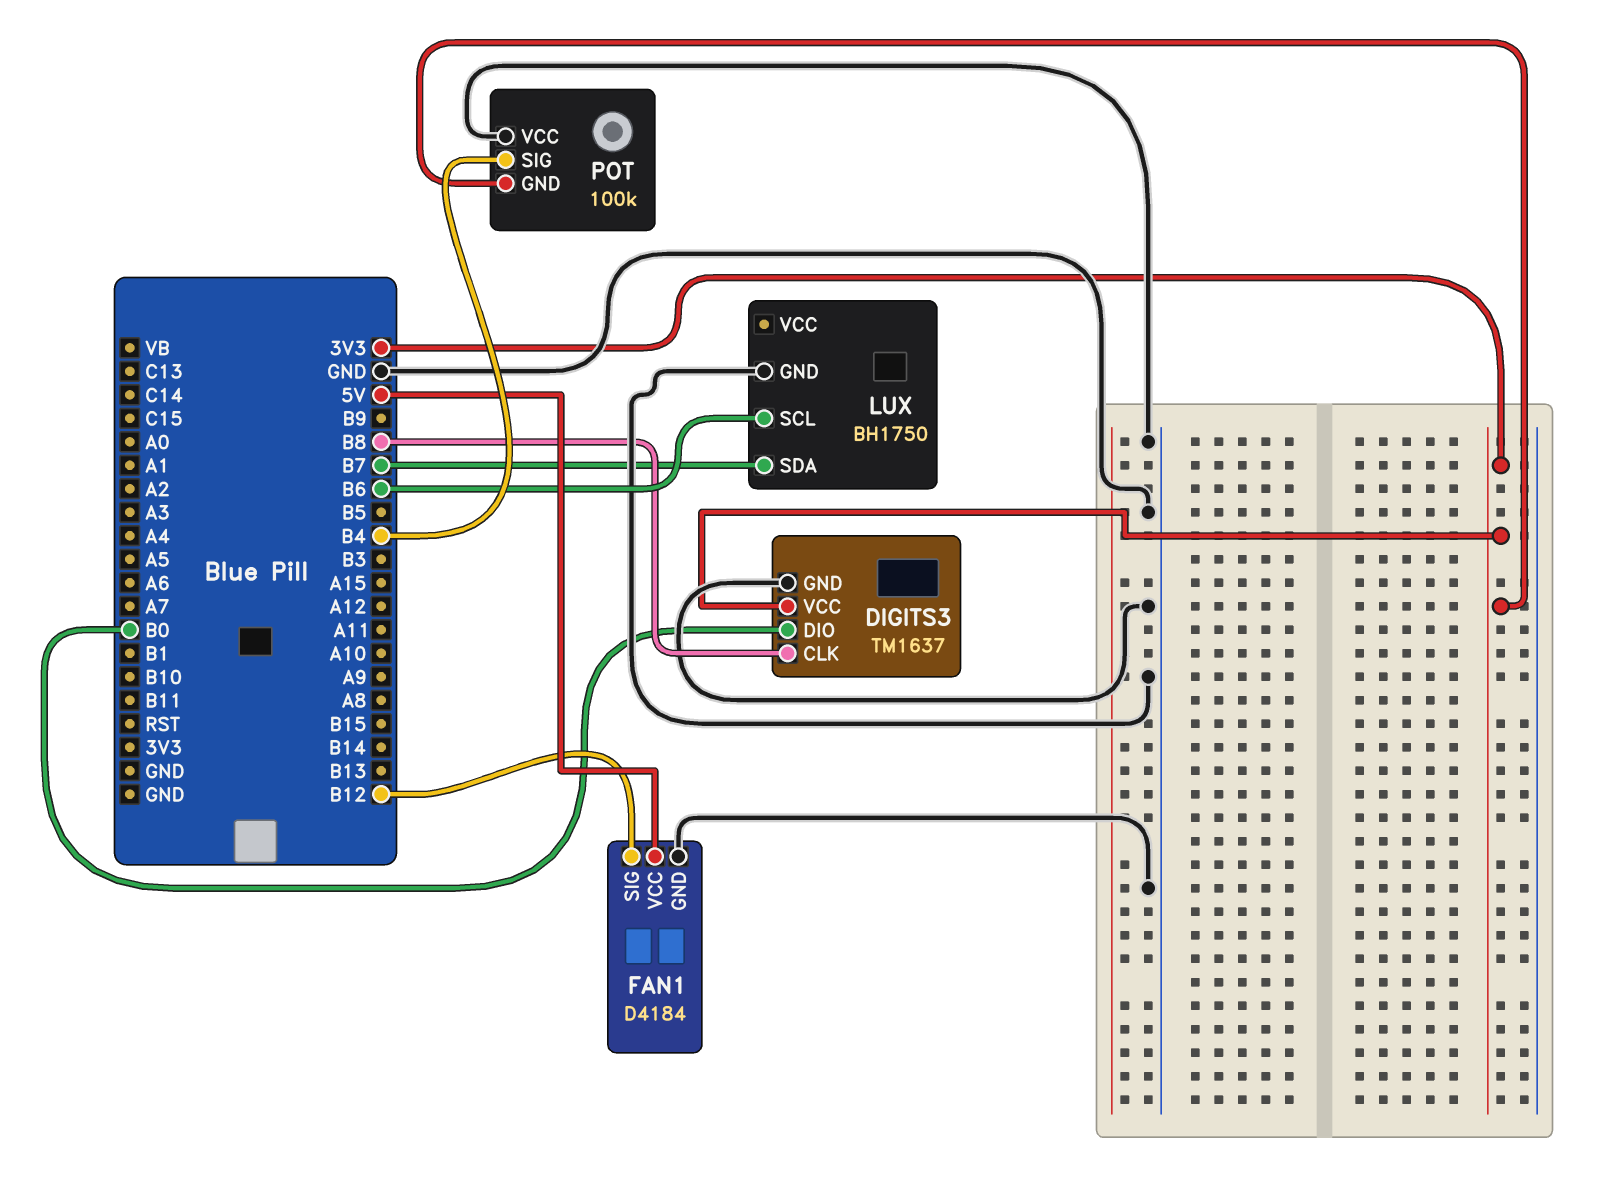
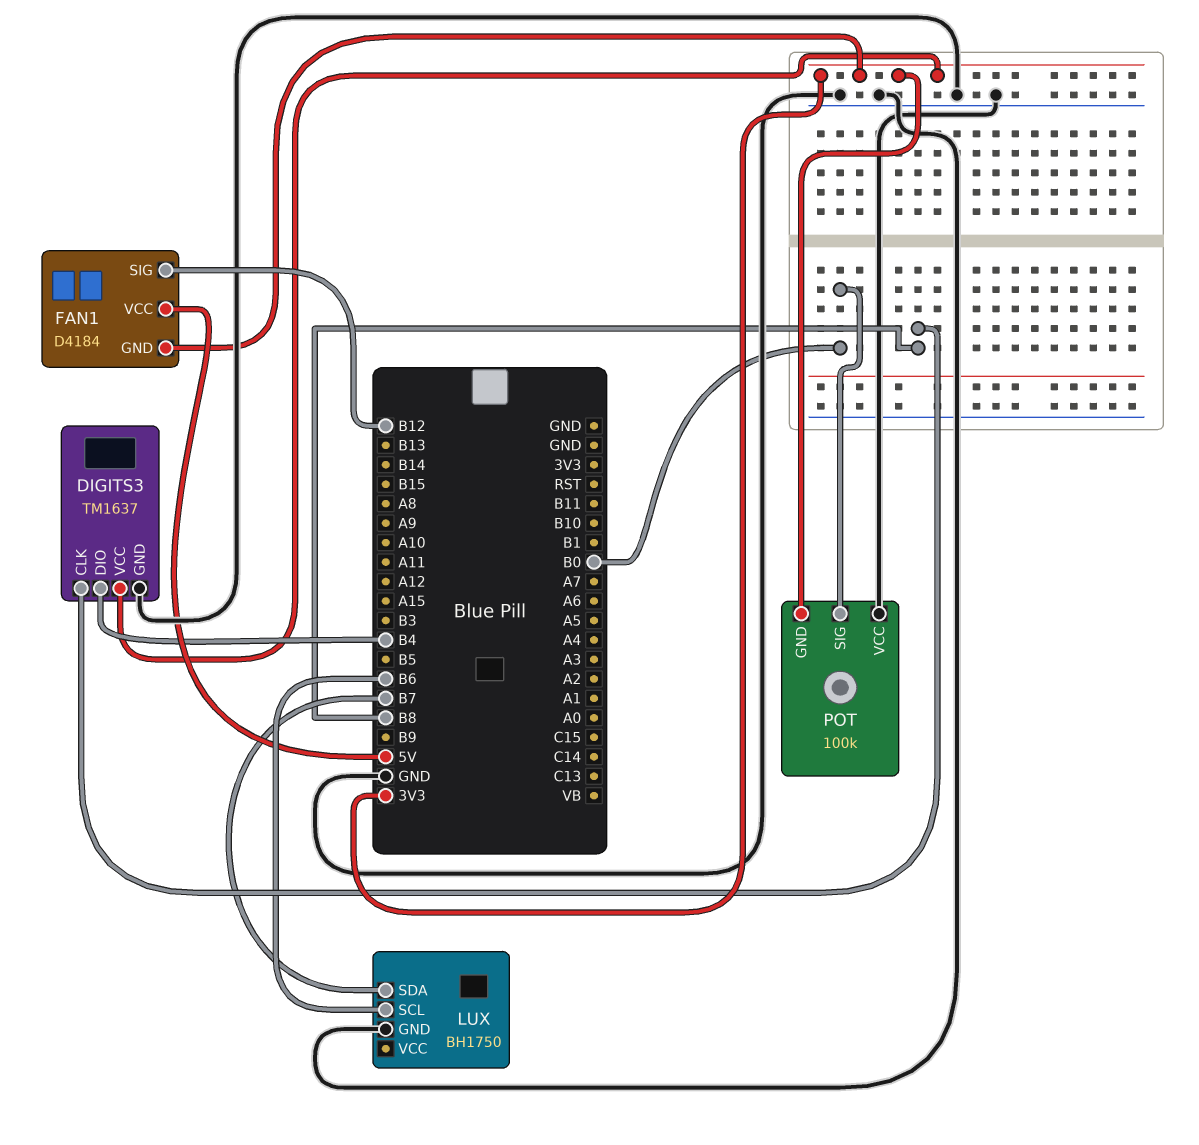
DIGITS3 pin DIO: B0 -> B4
FAN1 pin GND: GND -> 3V3
POT pin SIG: B4 -> B0

